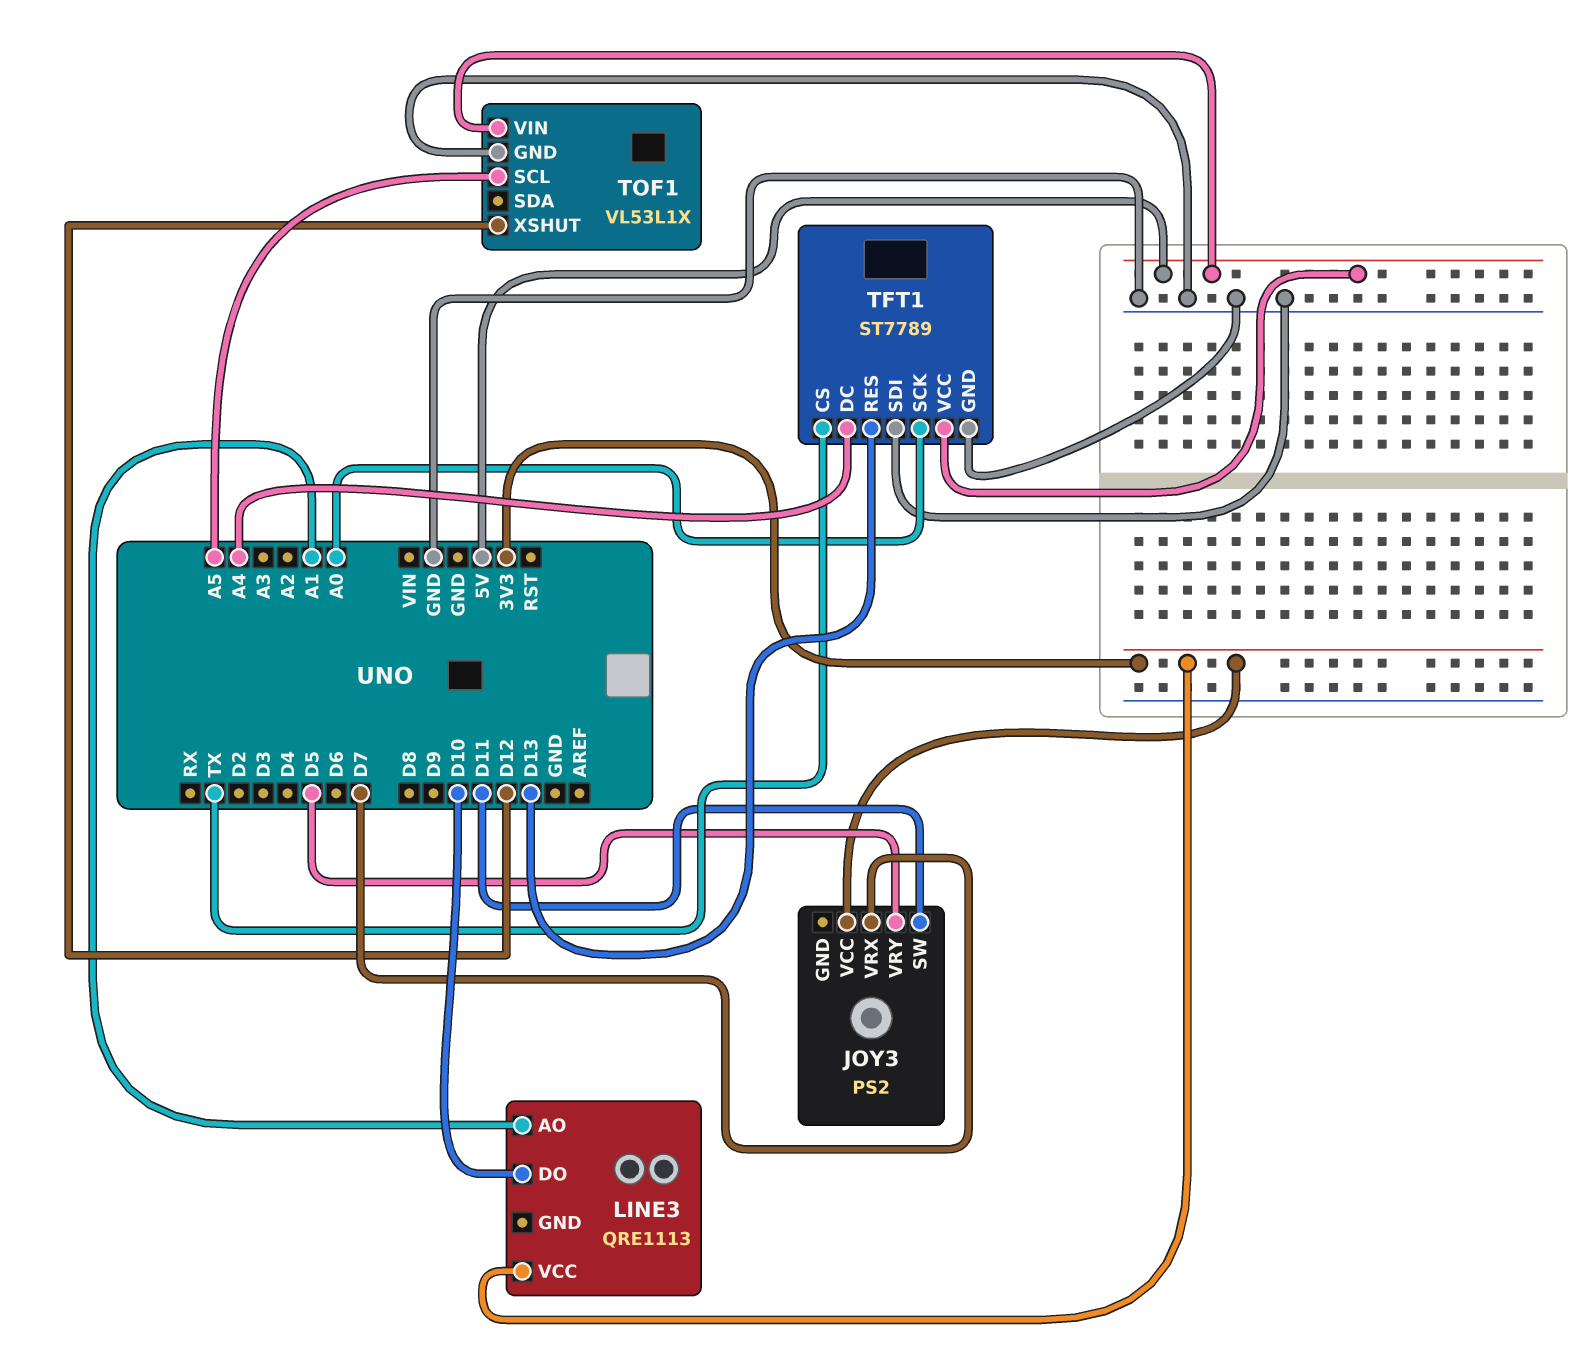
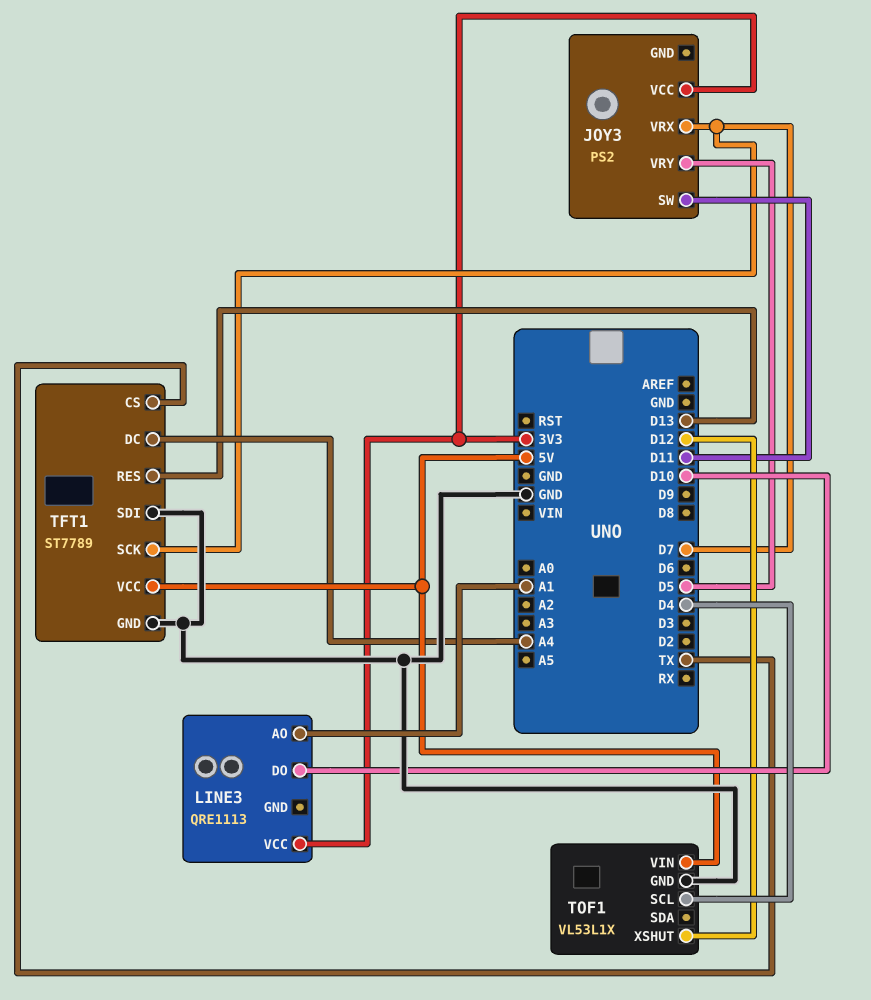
TFT1 pin SCK: A0 -> D7
TOF1 pin SCL: A5 -> D4

